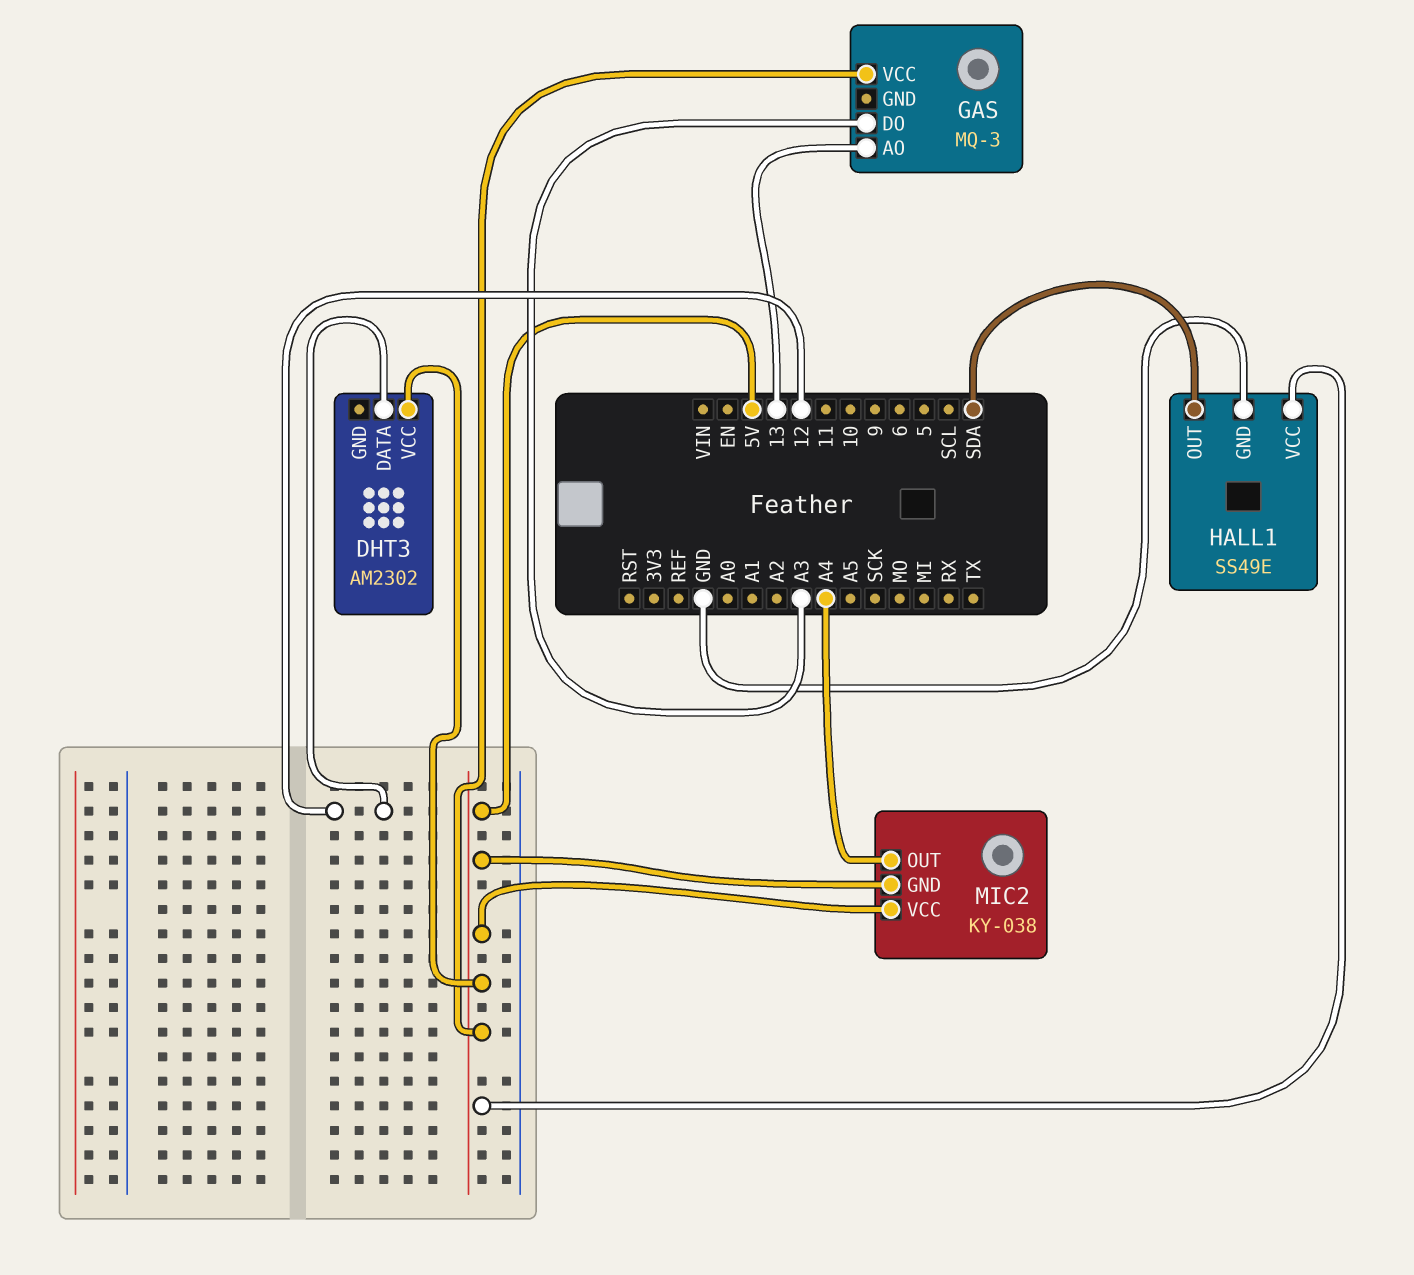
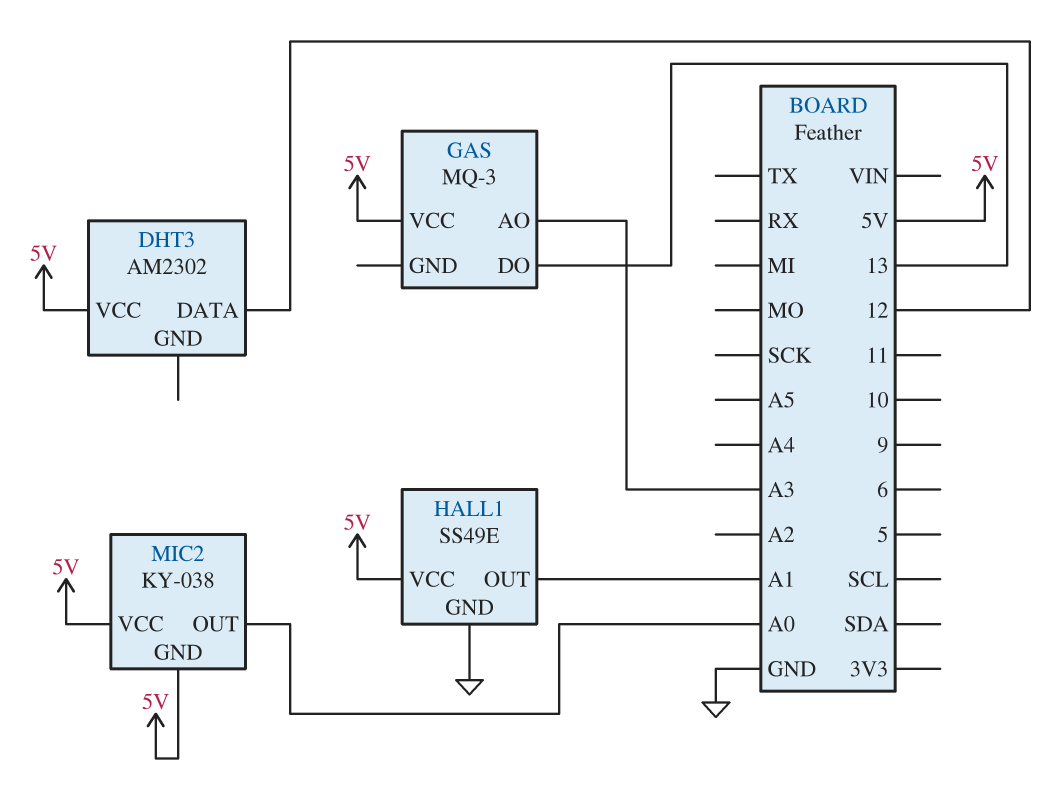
GAS pin AO: 13 -> A3
GAS pin DO: A3 -> 13
HALL1 pin OUT: SDA -> A1
MIC2 pin OUT: A4 -> A0

